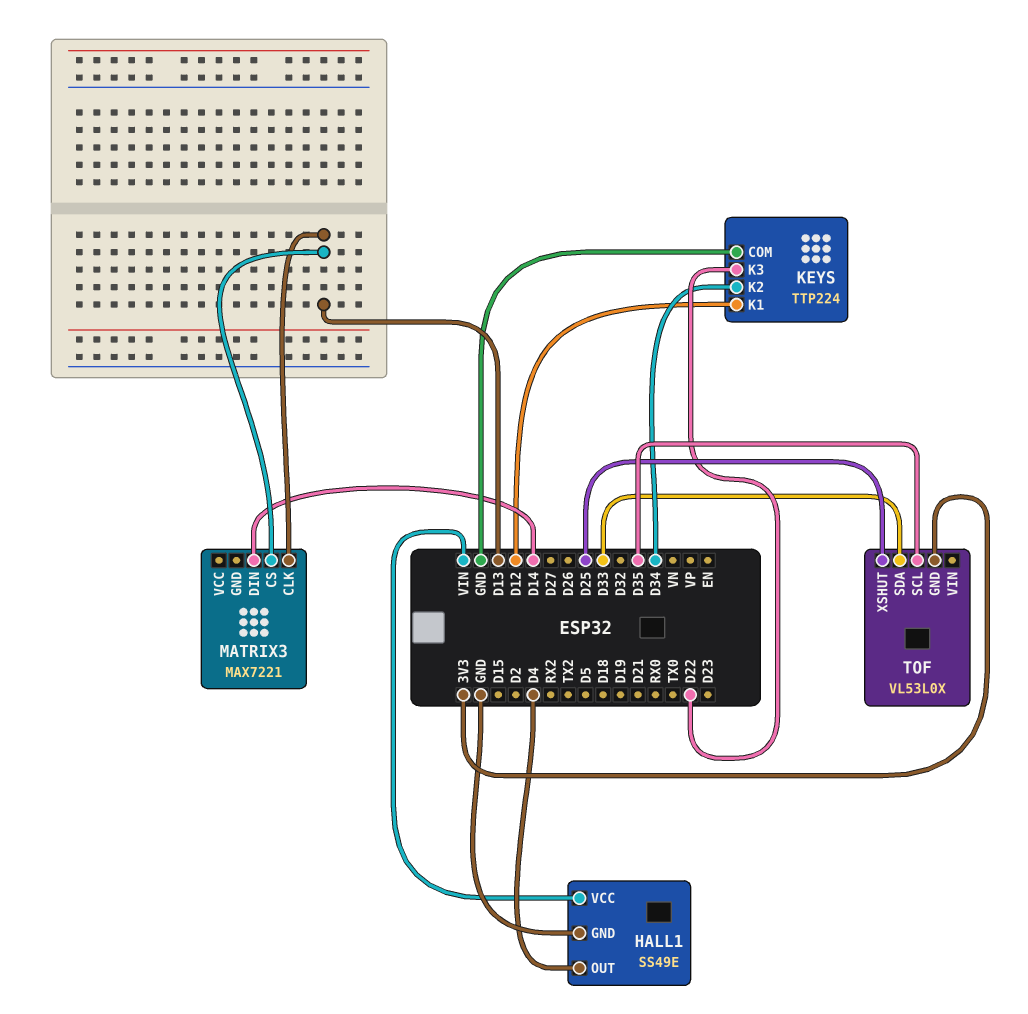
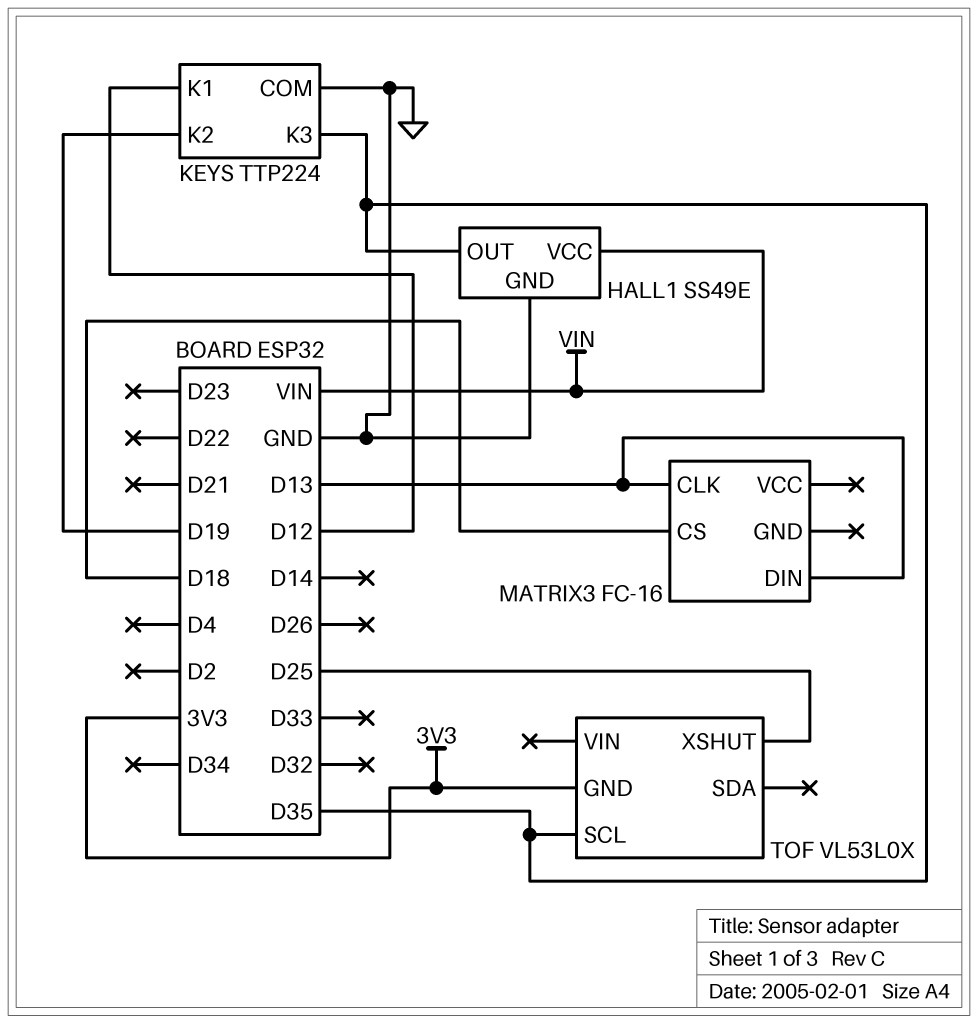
HALL1 pin OUT: D4 -> D35
KEYS pin K2: D34 -> D19
KEYS pin K3: D22 -> D35
MATRIX3: MAX7221 -> FC-16
MATRIX3 pin CS: D13 -> D18
MATRIX3 pin DIN: D14 -> D13
TOF pin SDA: D33 -> none

